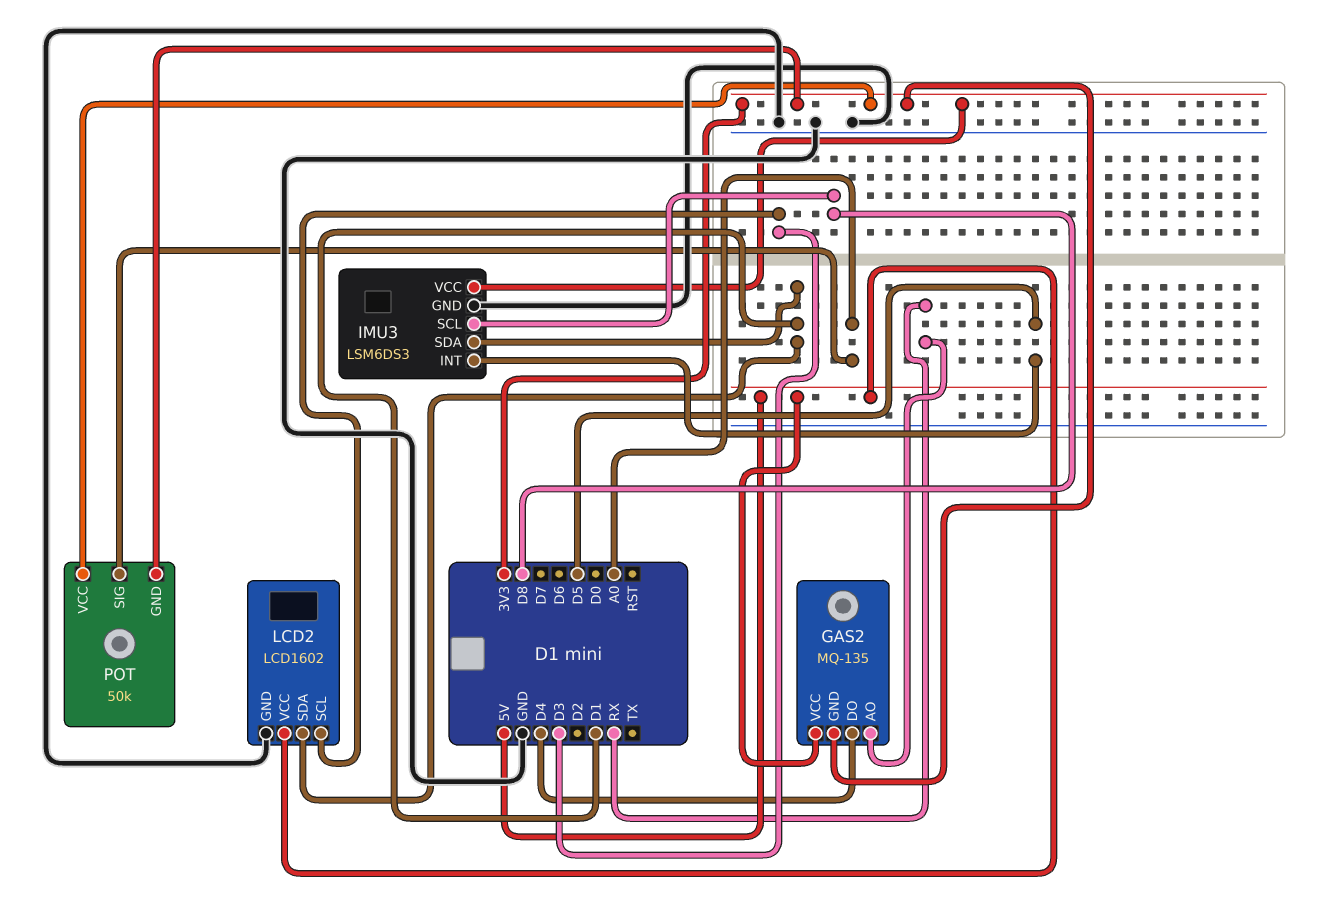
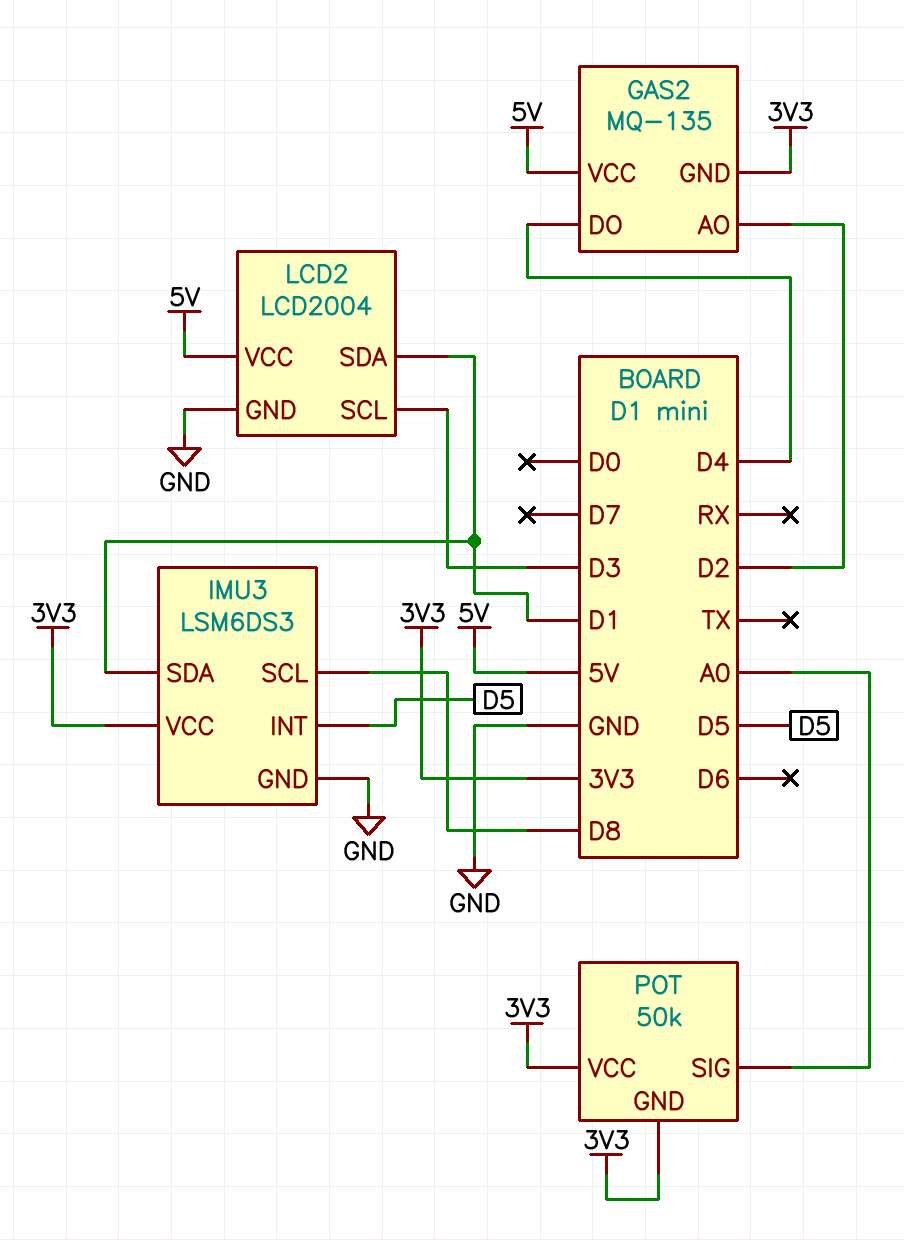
GAS2 pin AO: RX -> D2
LCD2: LCD1602 -> LCD2004

